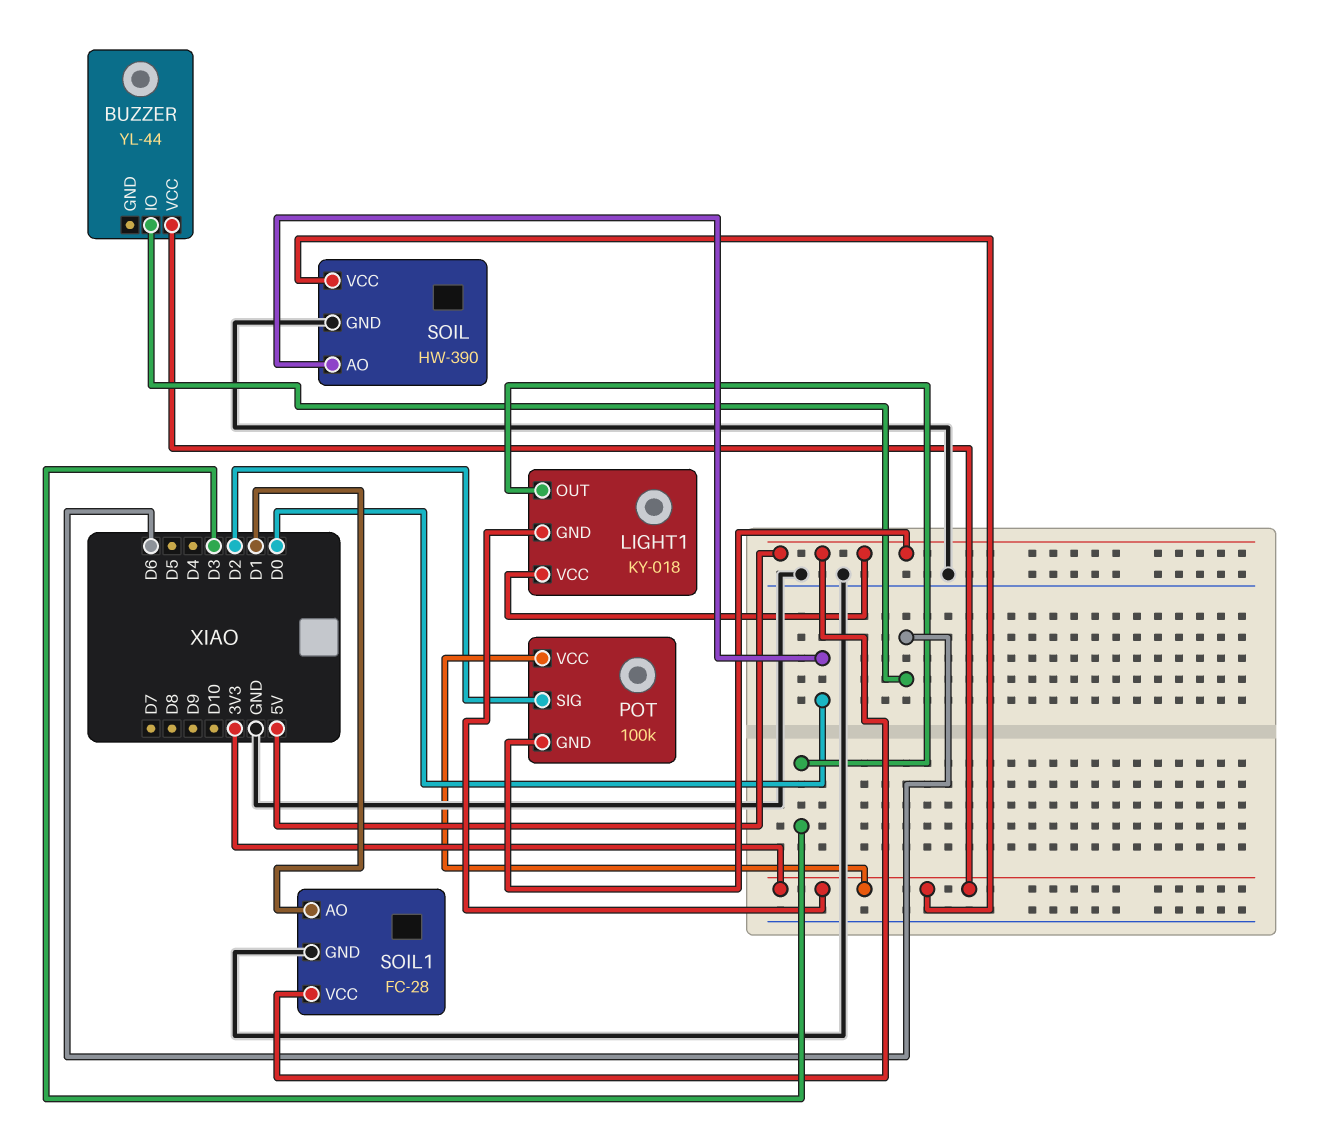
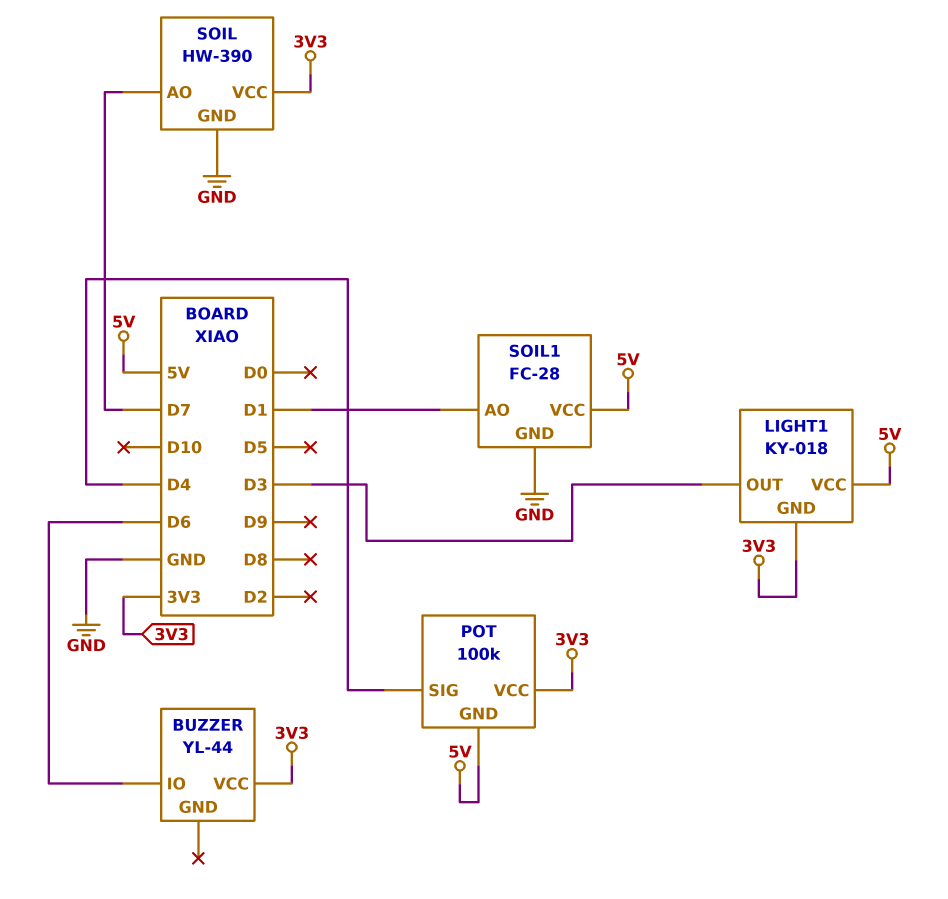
POT pin SIG: D2 -> D4
SOIL pin AO: D0 -> D7

